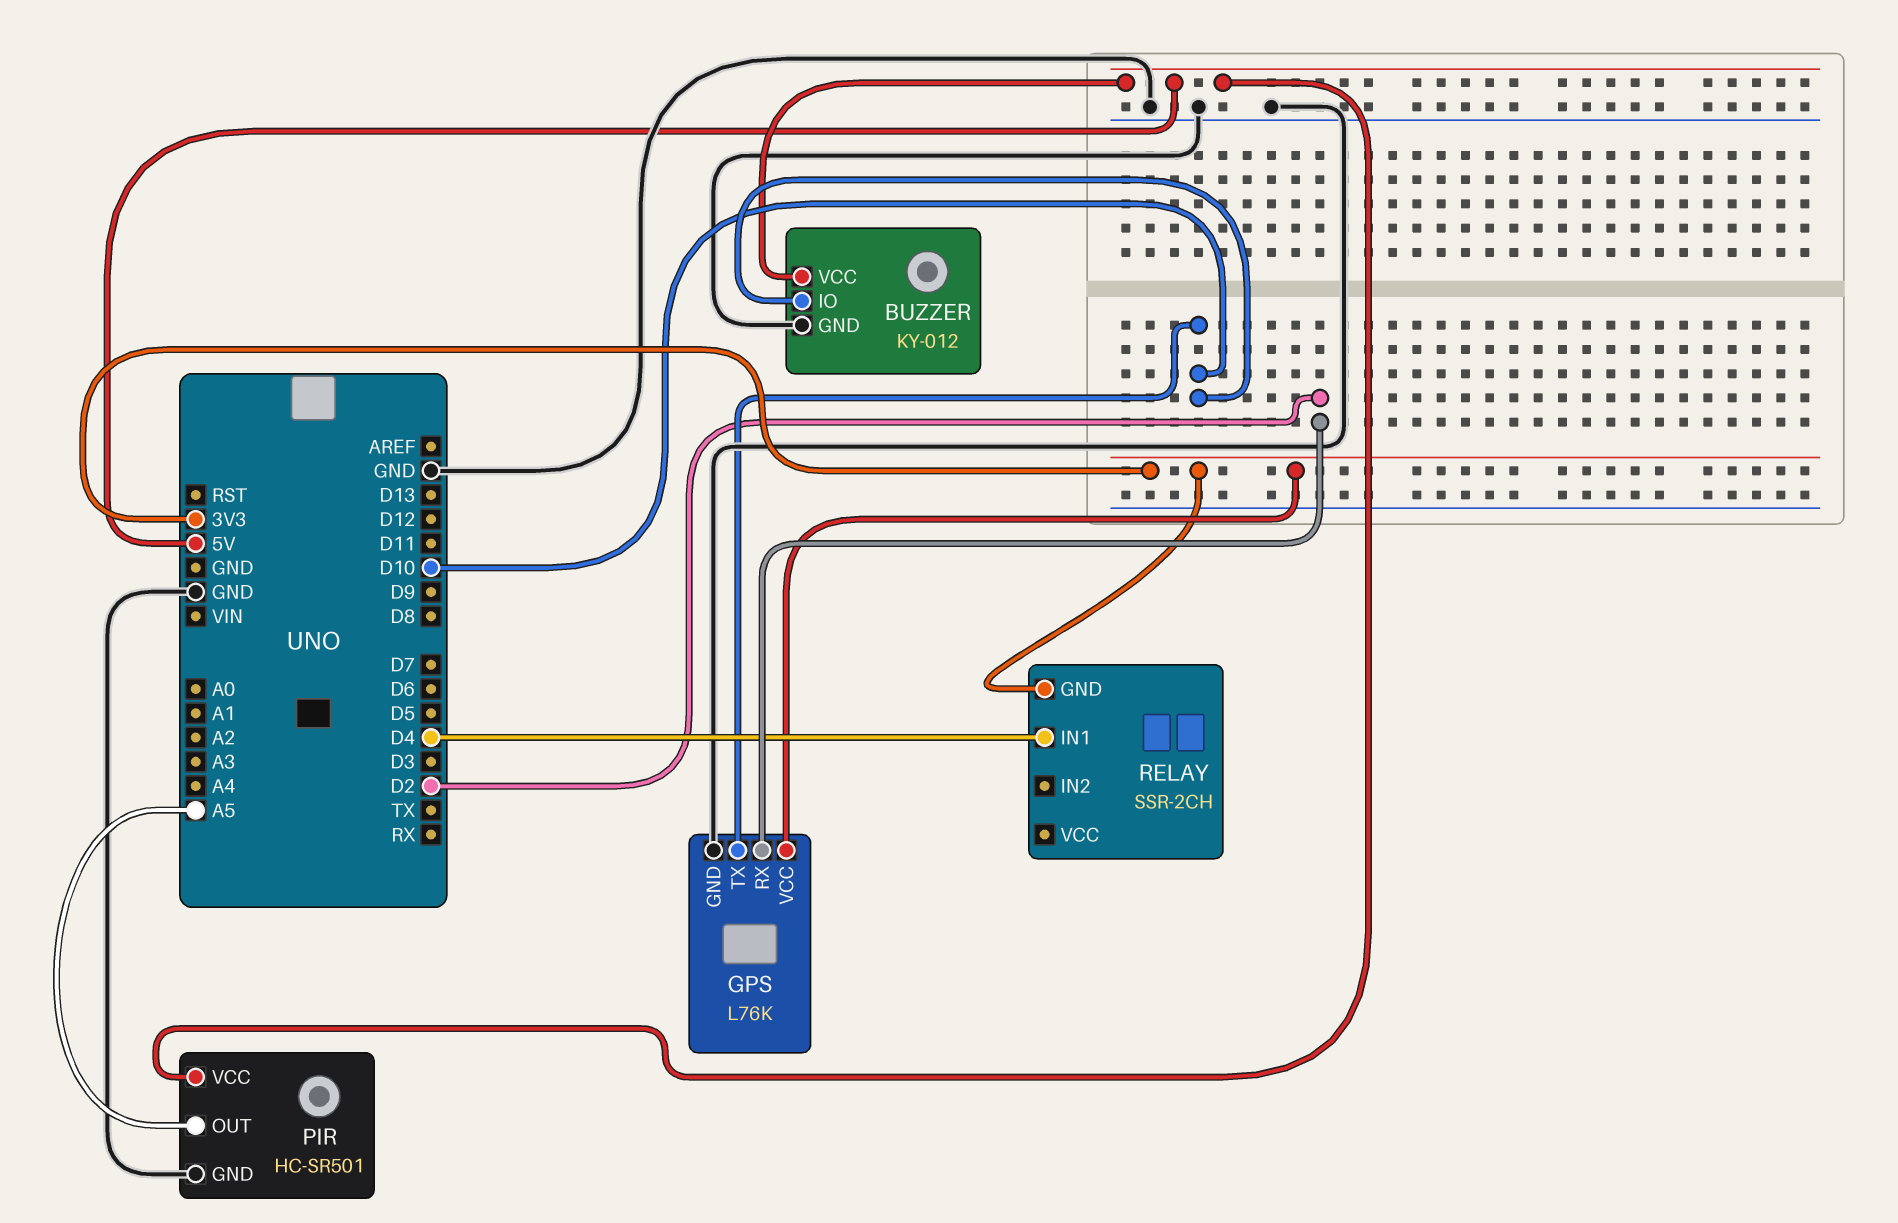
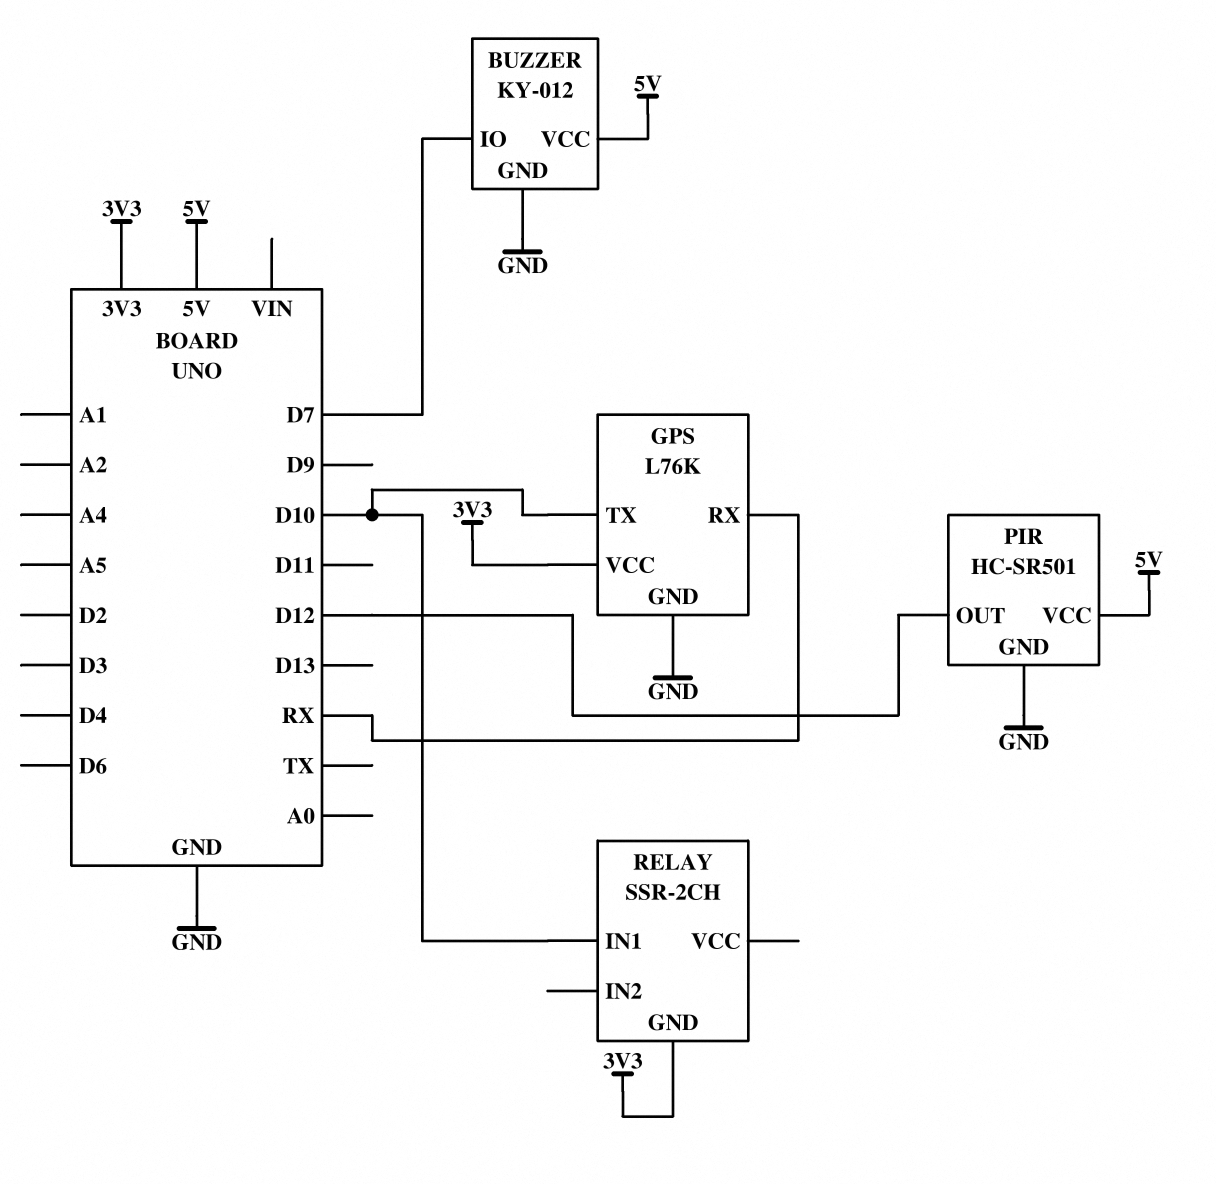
BUZZER pin IO: D10 -> D7
GPS pin RX: D2 -> RX
PIR pin OUT: A5 -> D12
RELAY pin IN1: D4 -> D10

